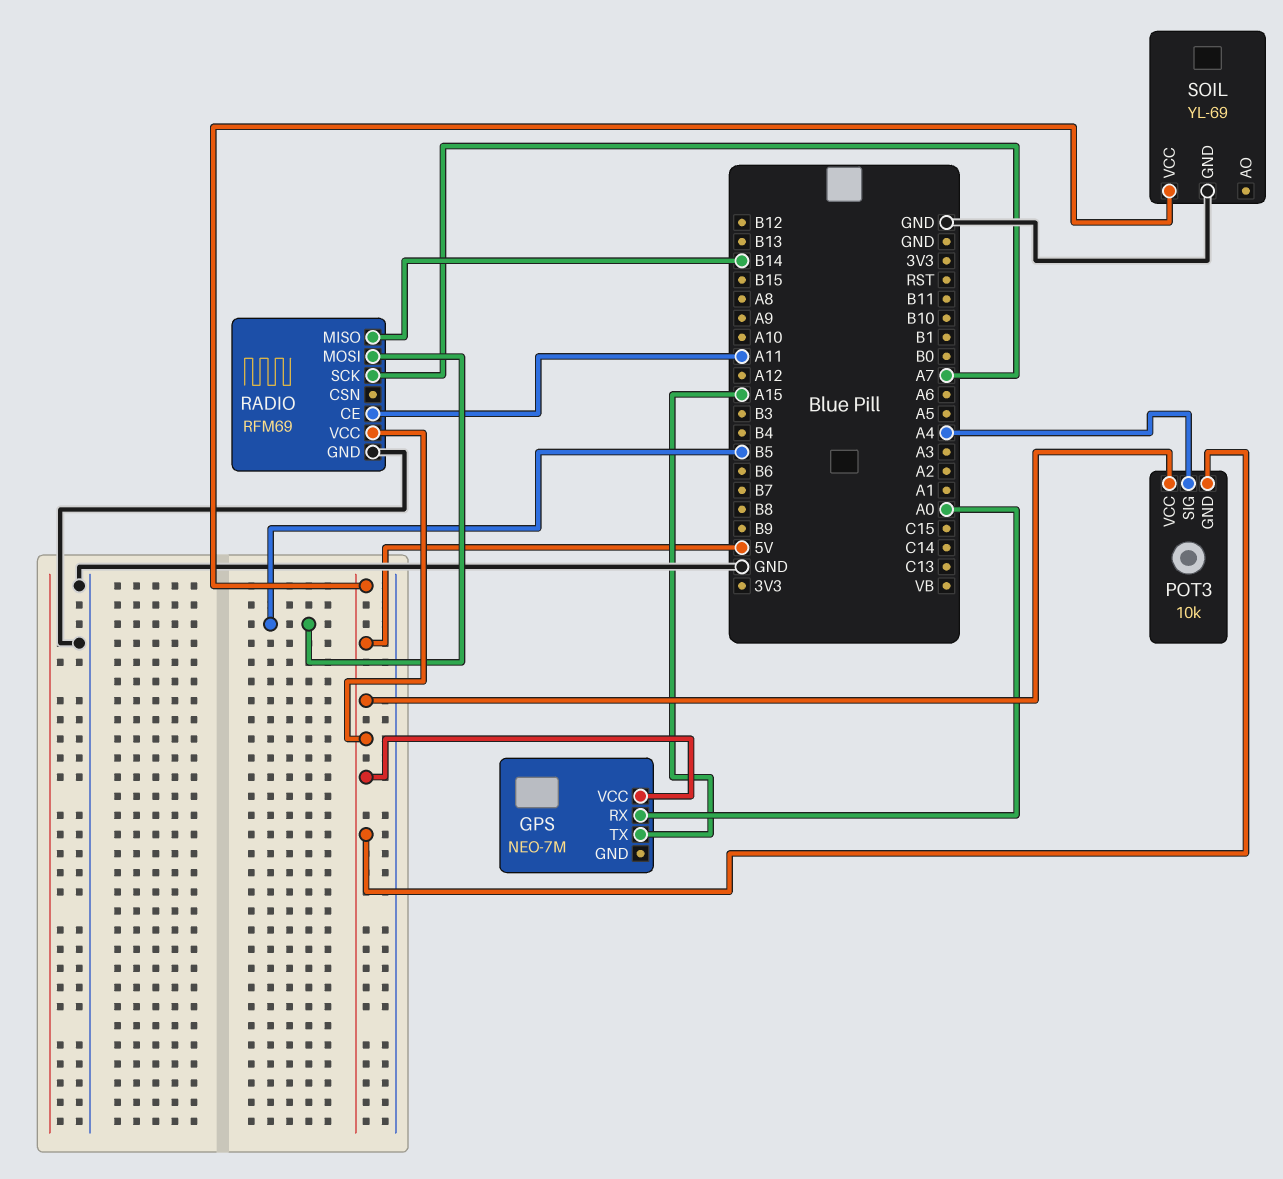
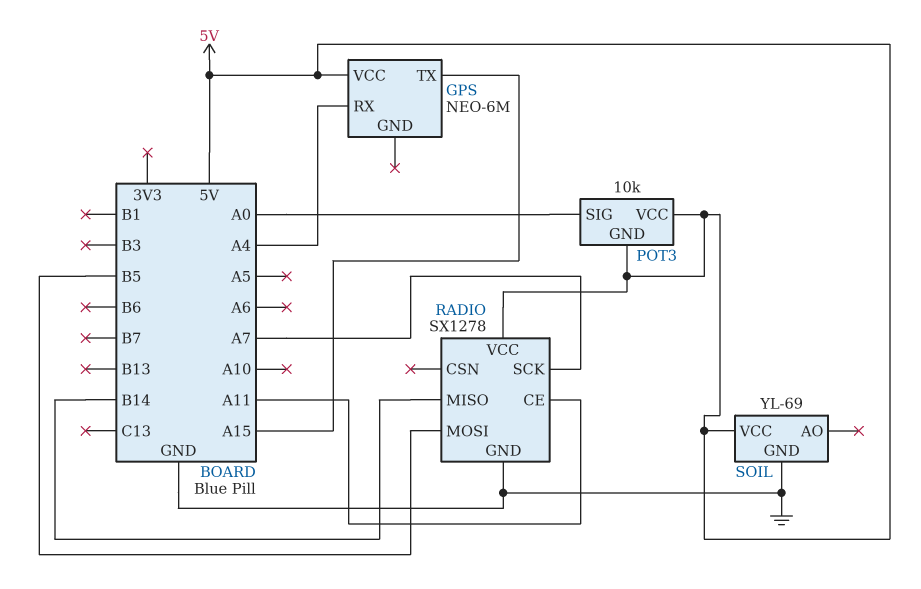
GPS: NEO-7M -> NEO-6M
GPS pin RX: A0 -> A4
POT3 pin SIG: A4 -> A0
RADIO: RFM69 -> SX1278

